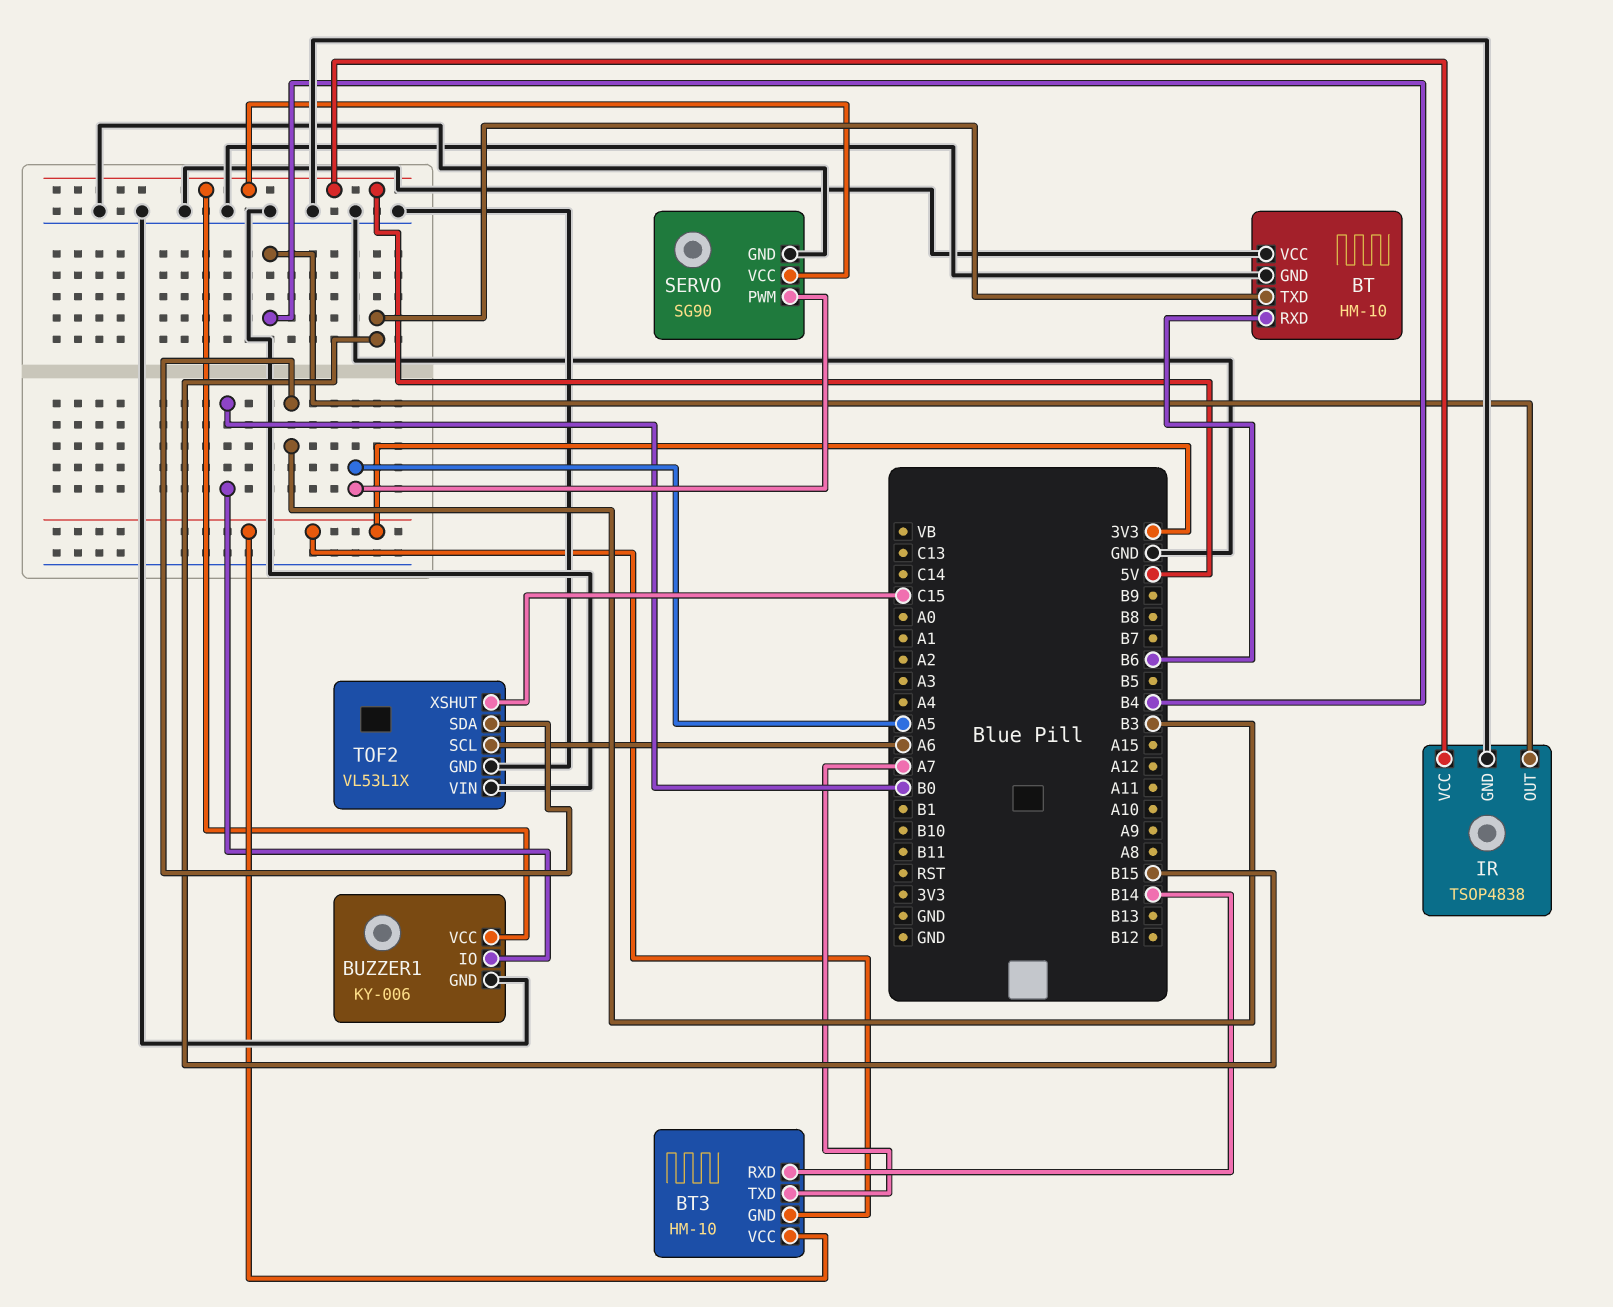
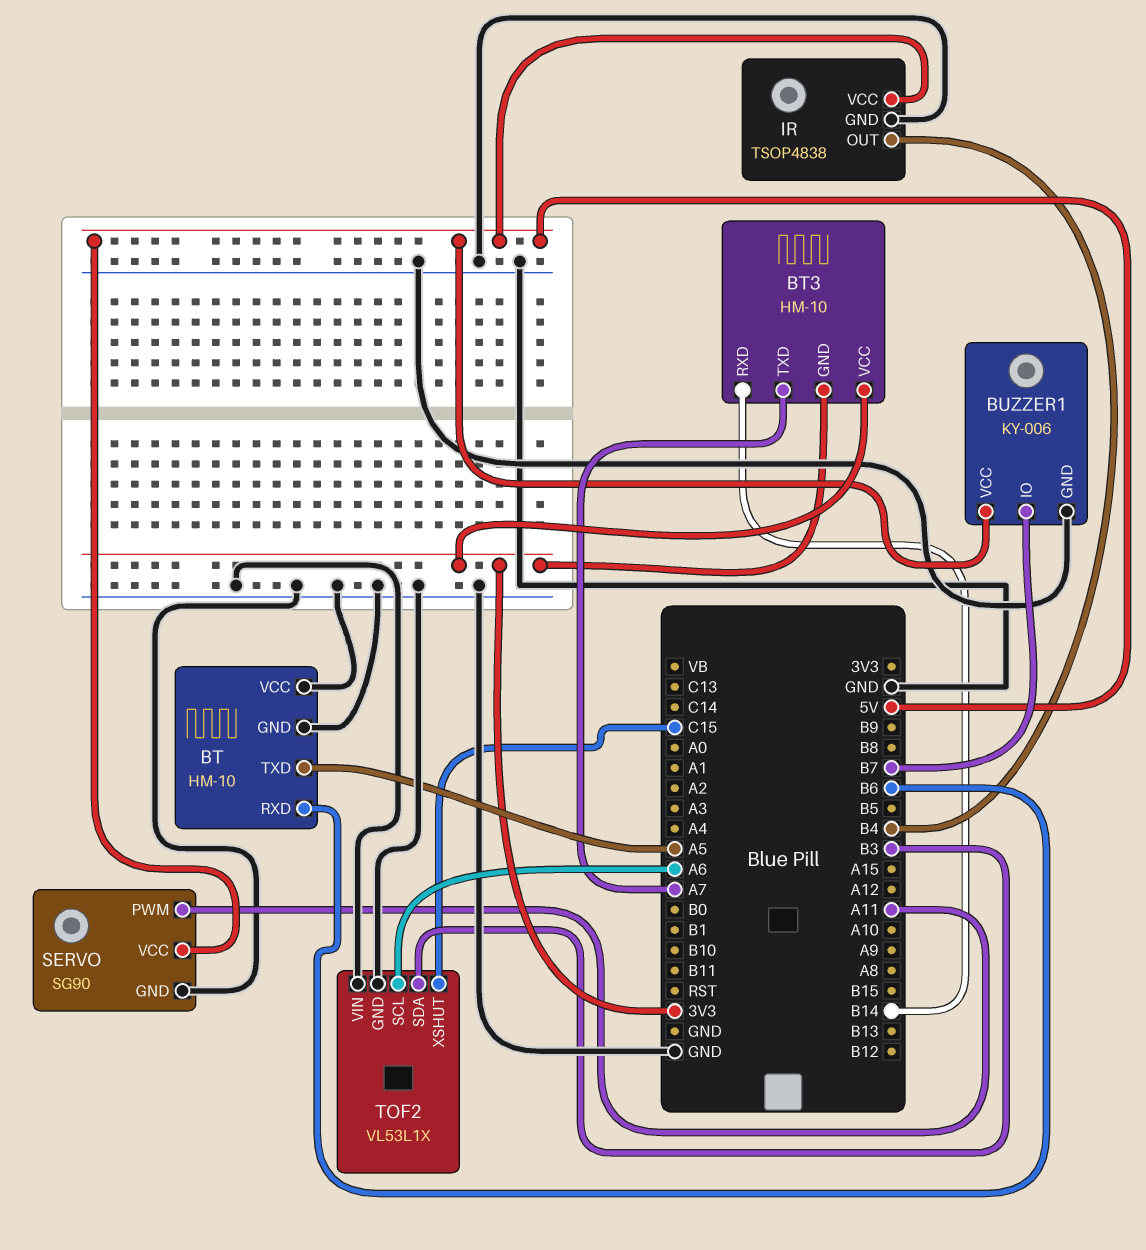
BT pin TXD: B15 -> A5
BUZZER1 pin IO: B0 -> B7
SERVO pin PWM: A5 -> A11

